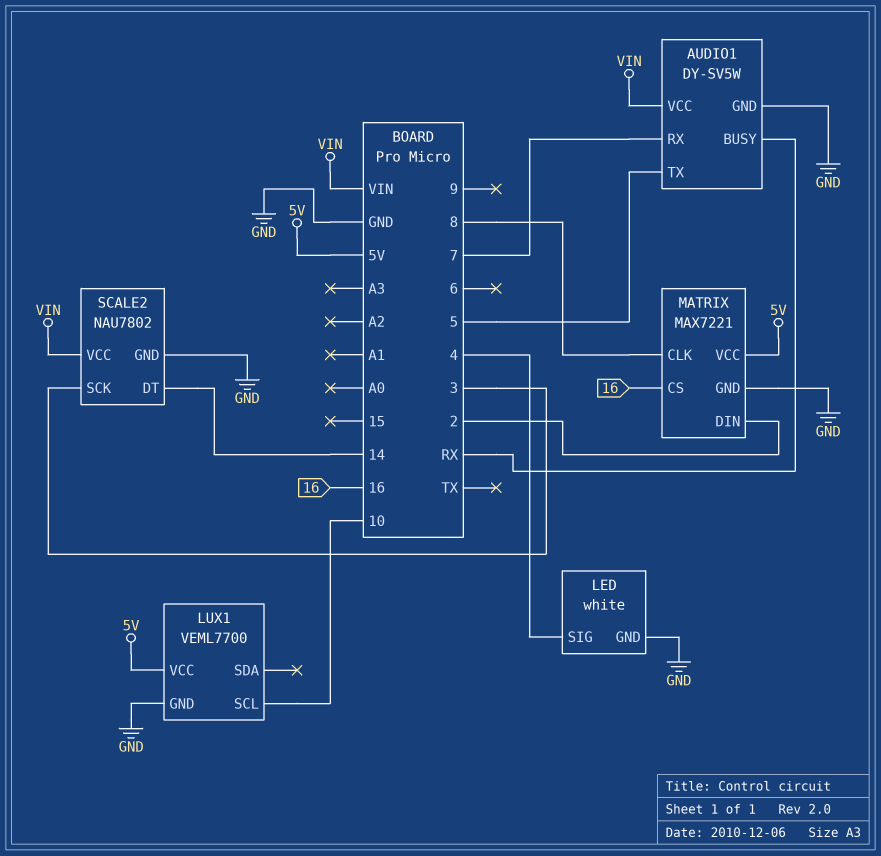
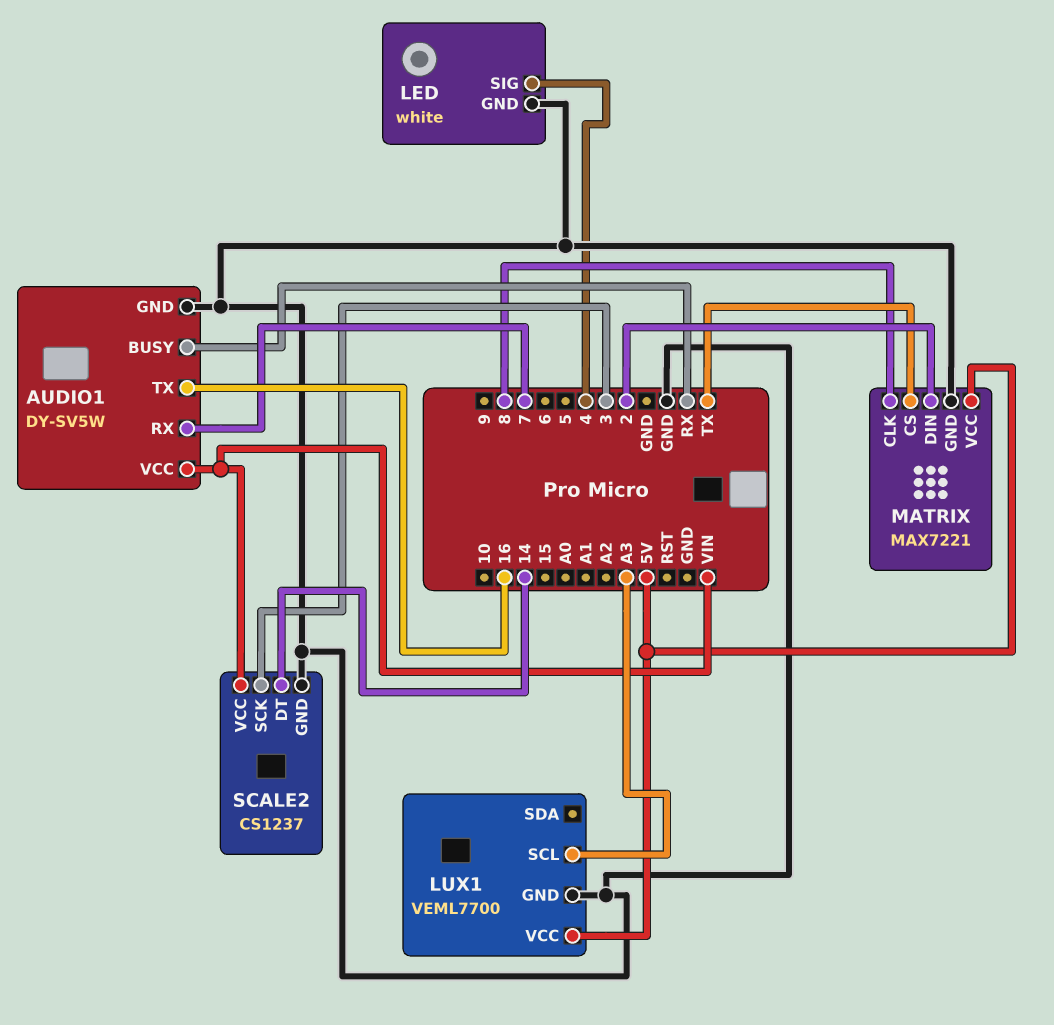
AUDIO1 pin TX: 5 -> 16
LUX1 pin SCL: 10 -> A3
MATRIX pin CS: 16 -> TX
SCALE2: NAU7802 -> CS1237

